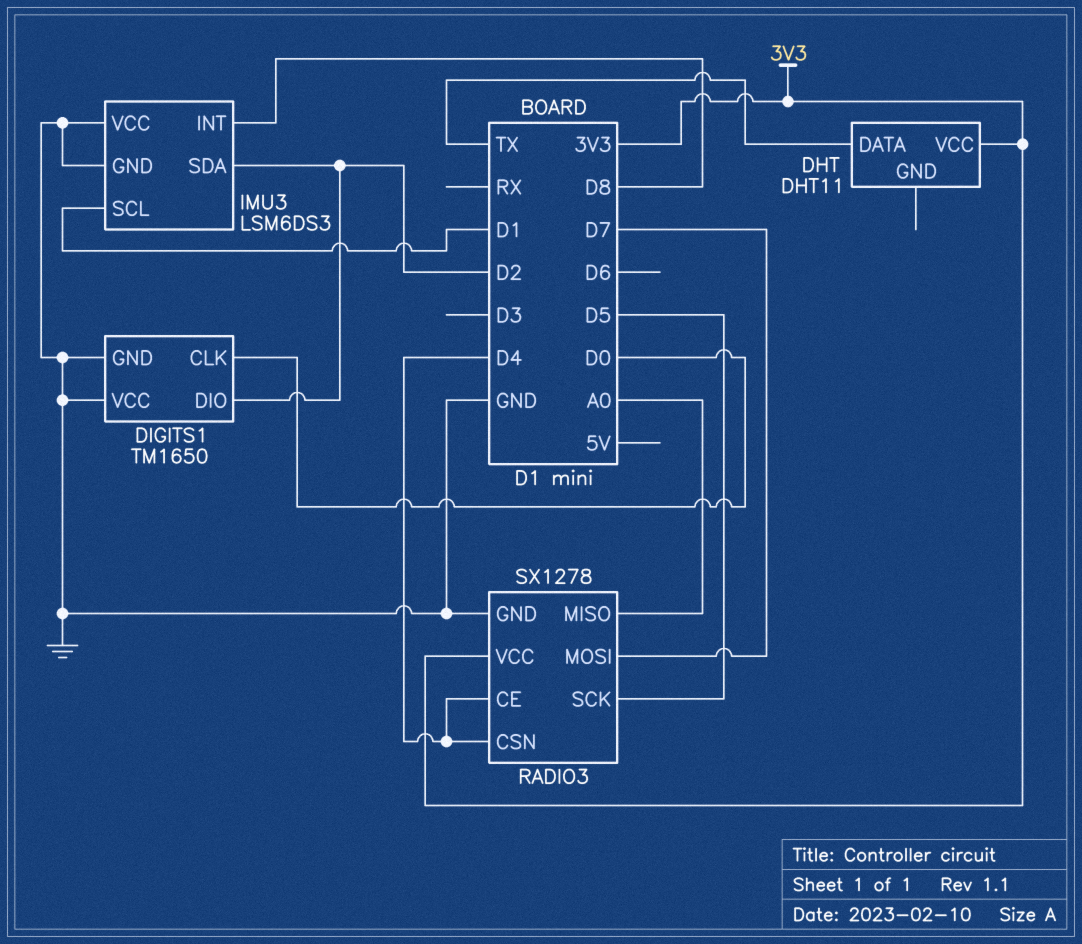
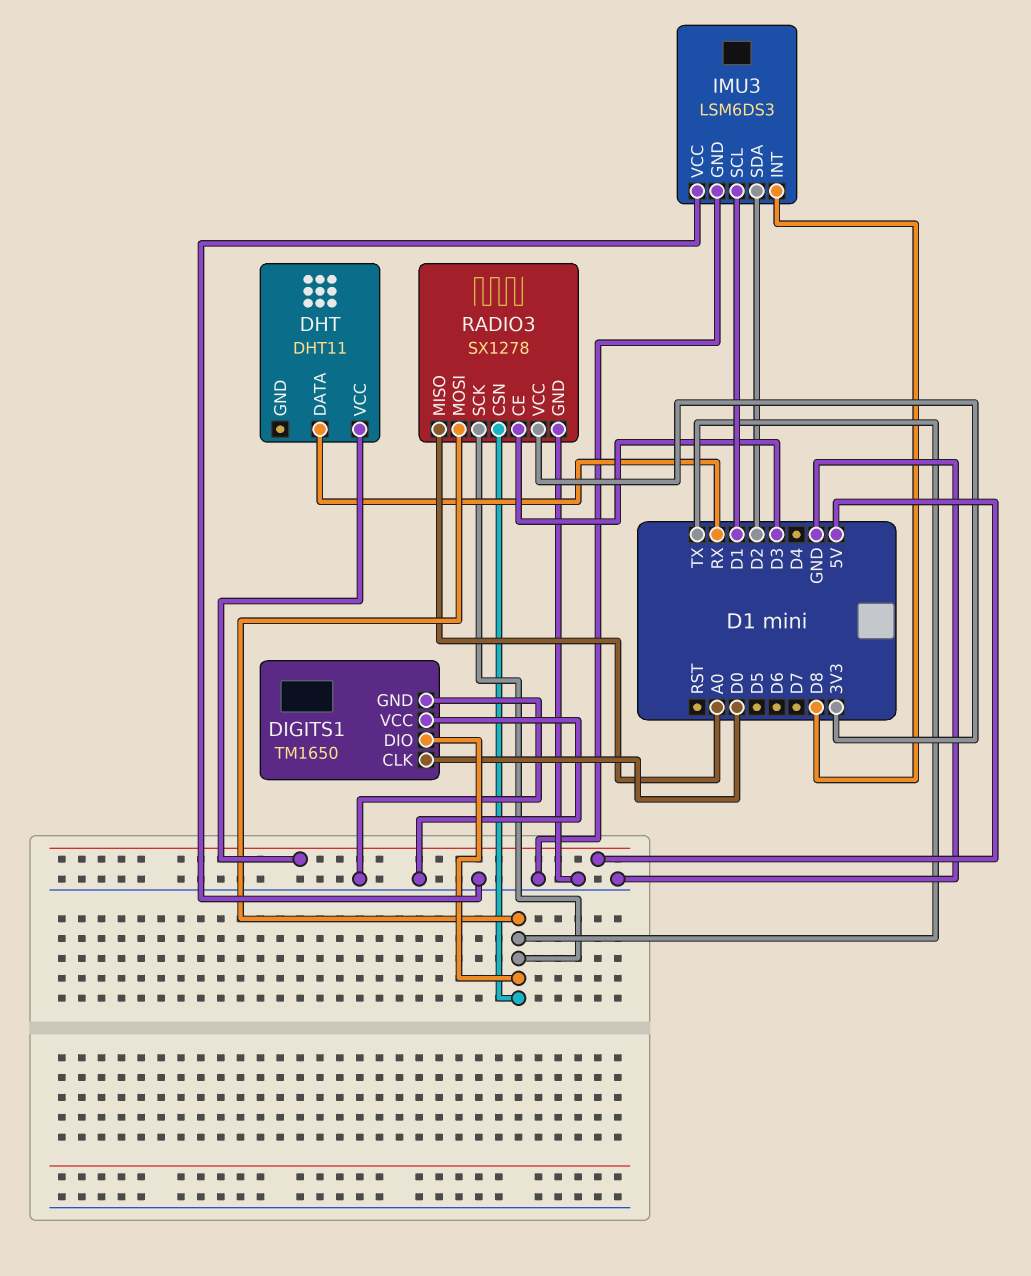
DHT pin DATA: TX -> RX
DHT pin VCC: 3V3 -> 5V
DIGITS1 pin DIO: D2 -> TX
RADIO3 pin CE: D4 -> D3
RADIO3 pin CSN: D4 -> TX
RADIO3 pin MOSI: D7 -> TX
RADIO3 pin SCK: D5 -> TX

